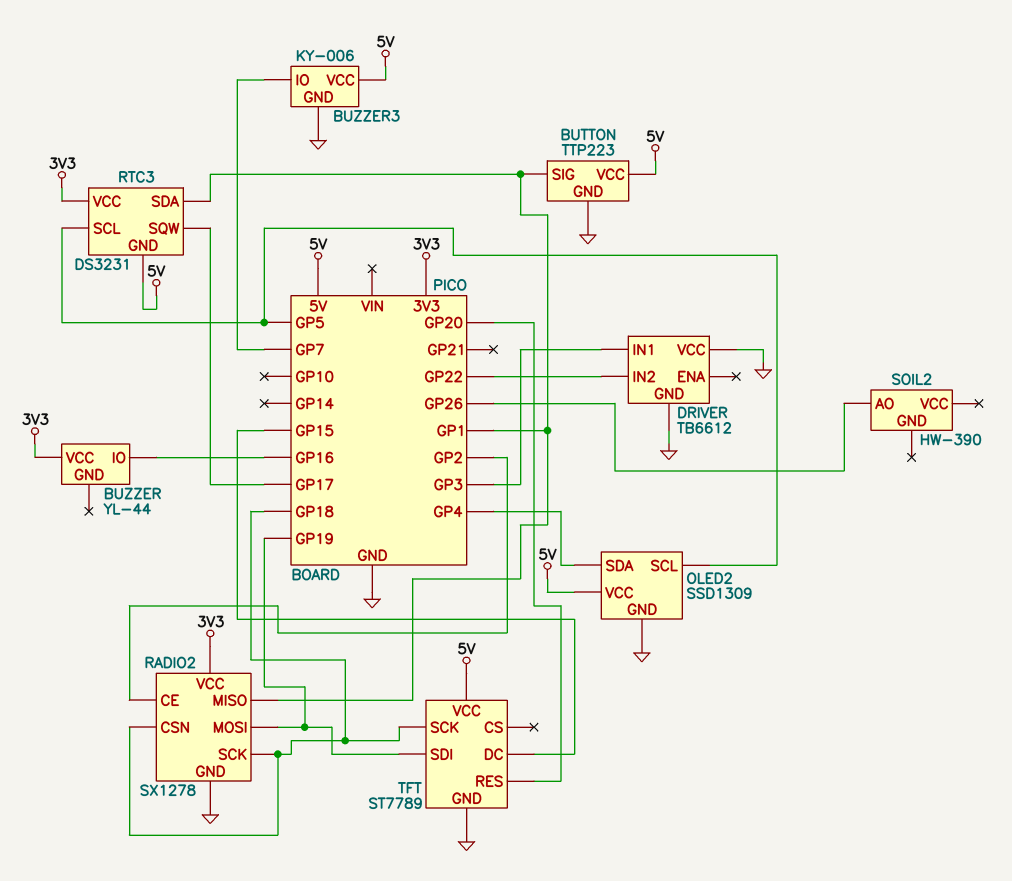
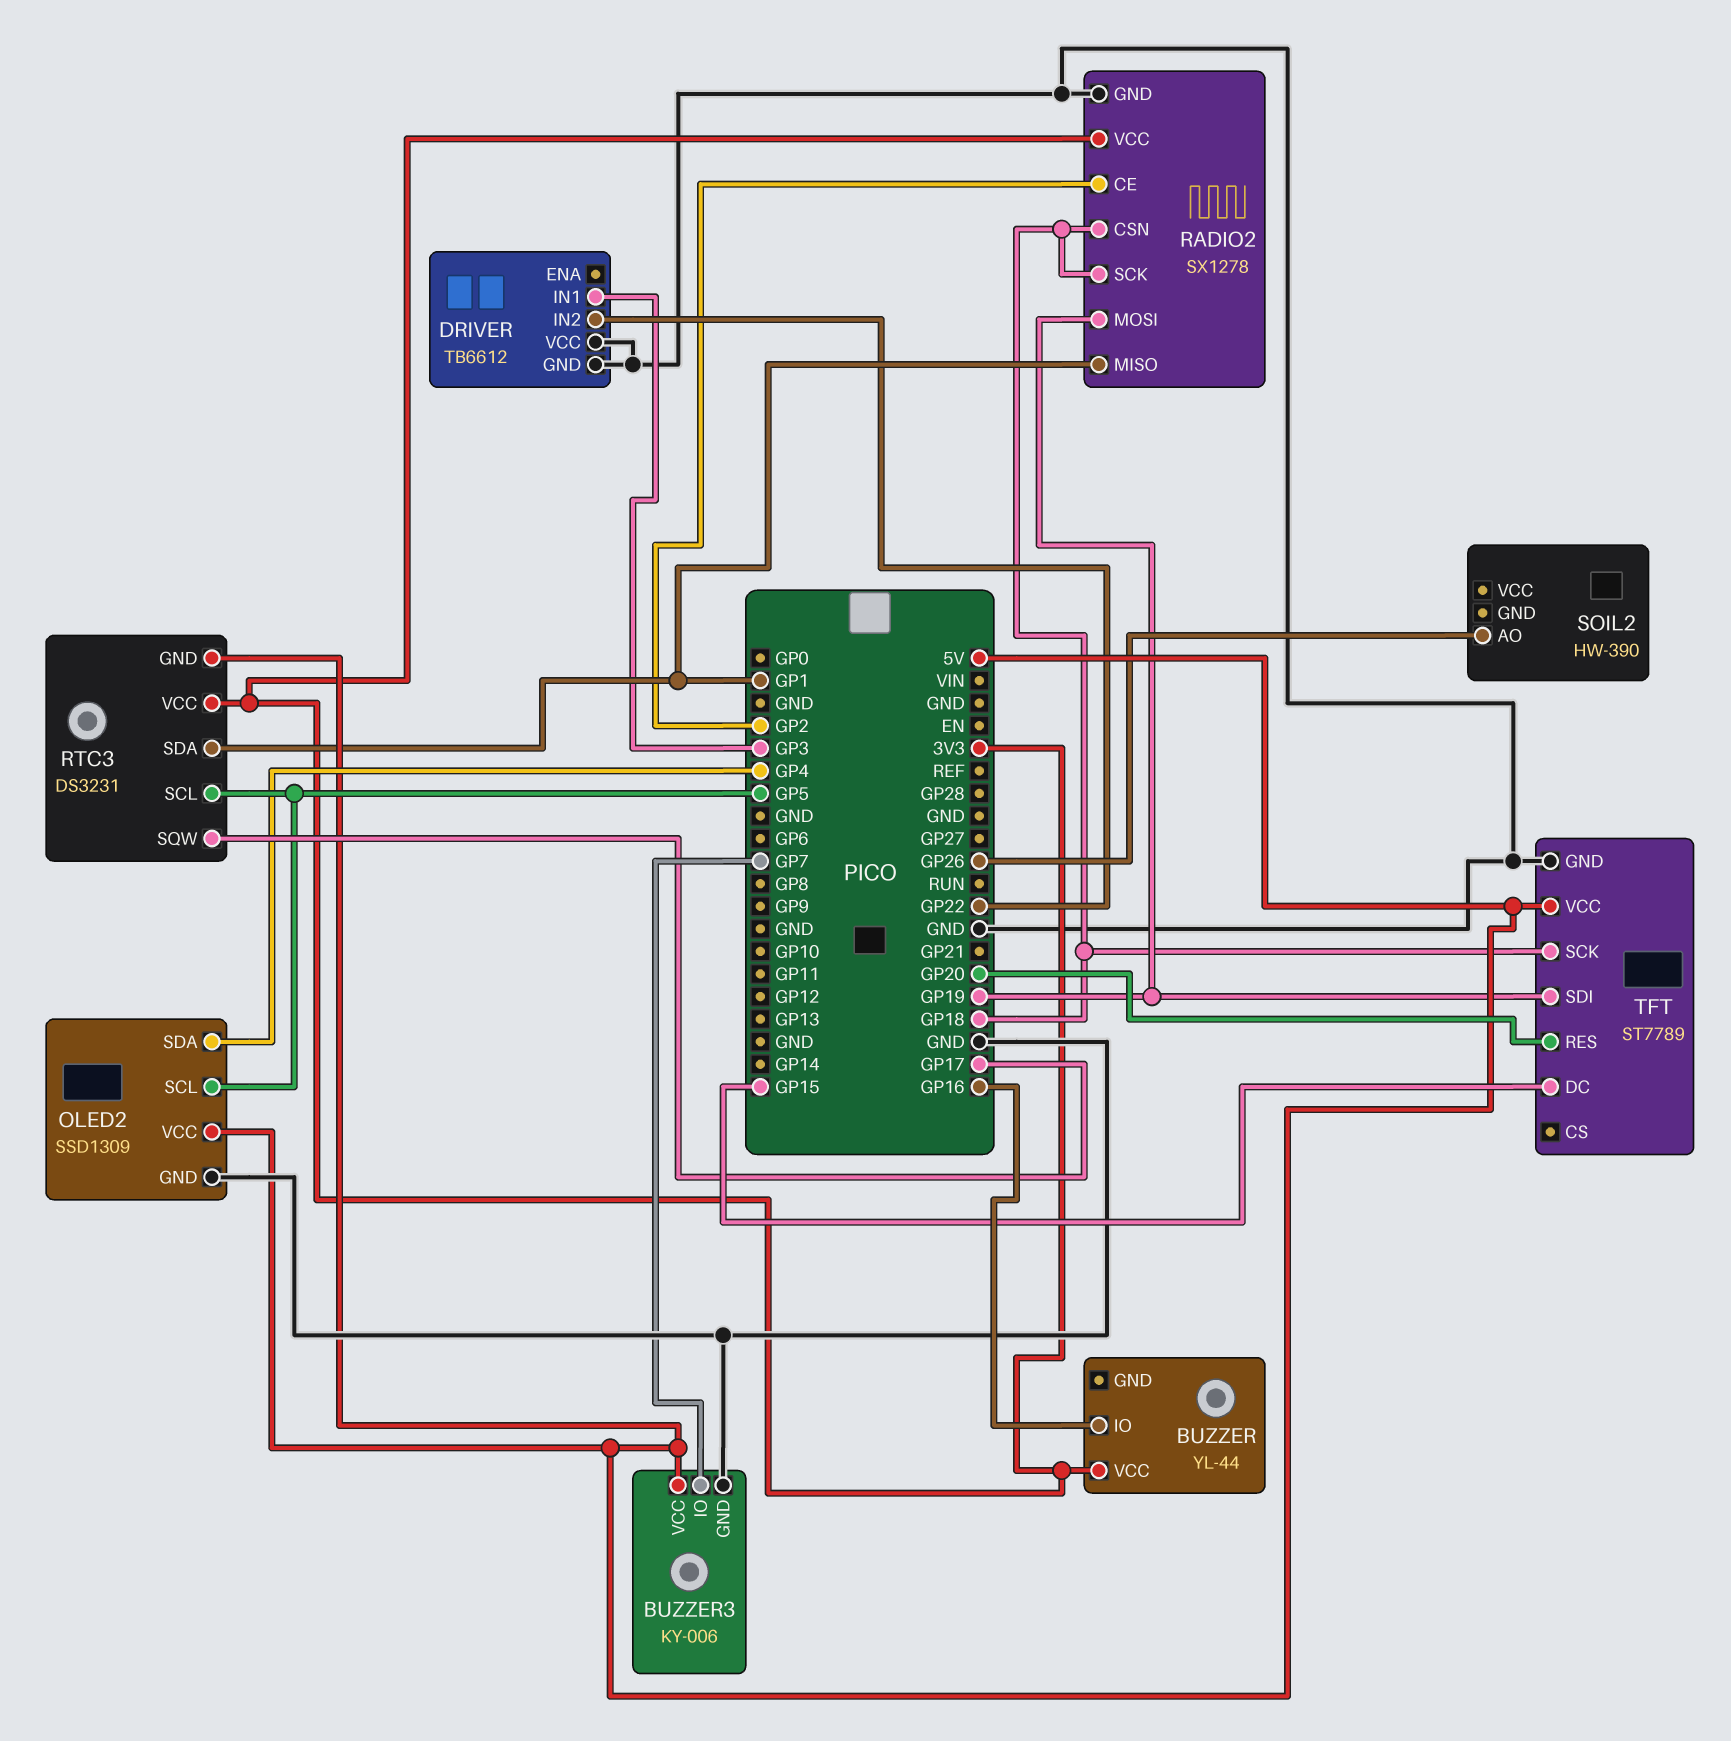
BUTTON: TTP223 -> none
BUTTON pin GND: GND -> none
BUTTON pin SIG: GP1 -> none
BUTTON pin VCC: 5V -> none

